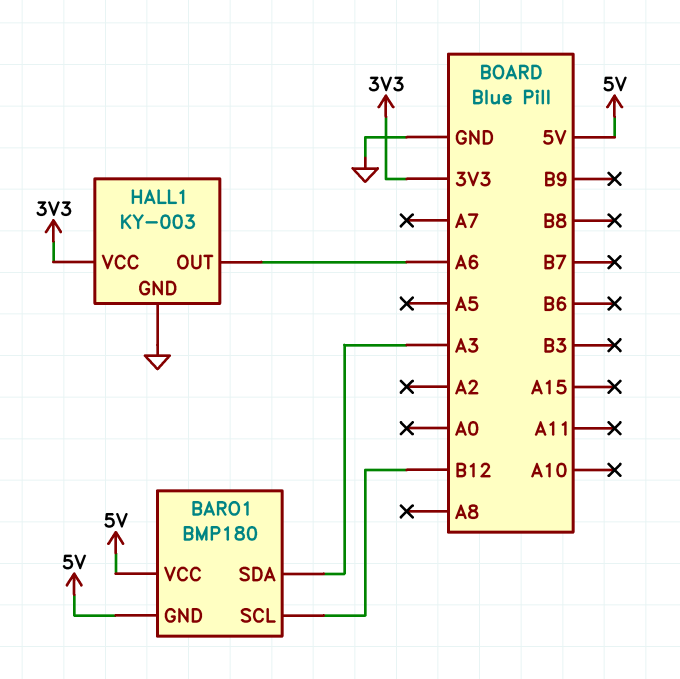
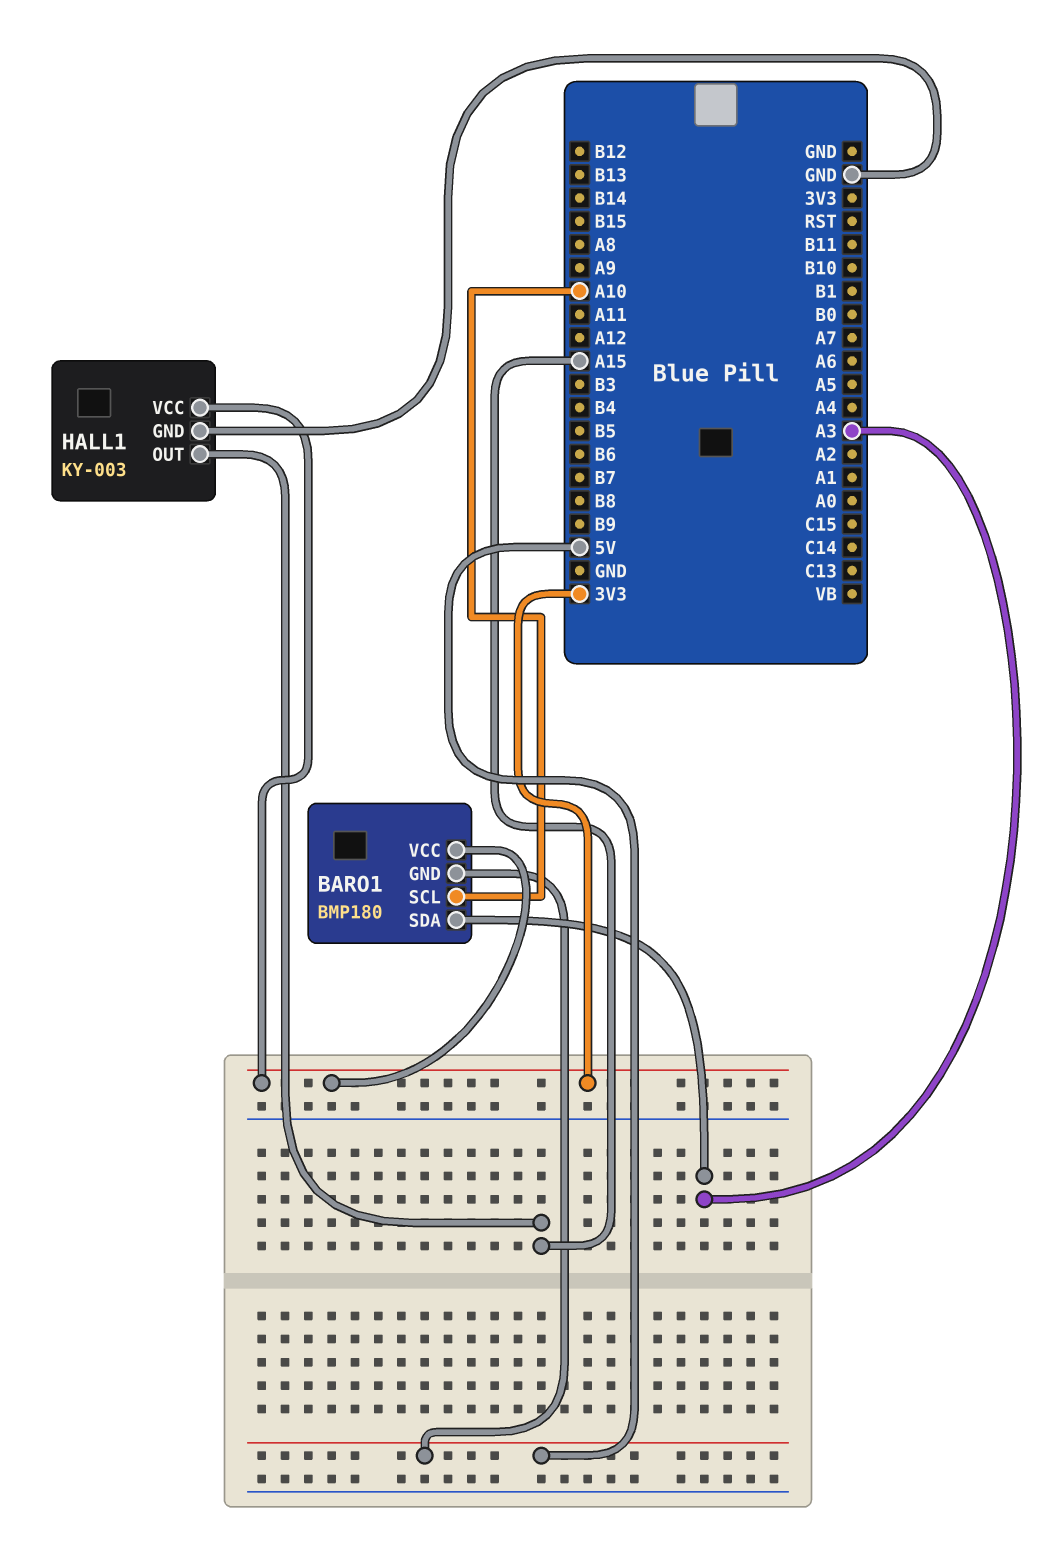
BARO1 pin SCL: B12 -> A10
BARO1 pin VCC: 5V -> 3V3
HALL1 pin OUT: A6 -> A15

